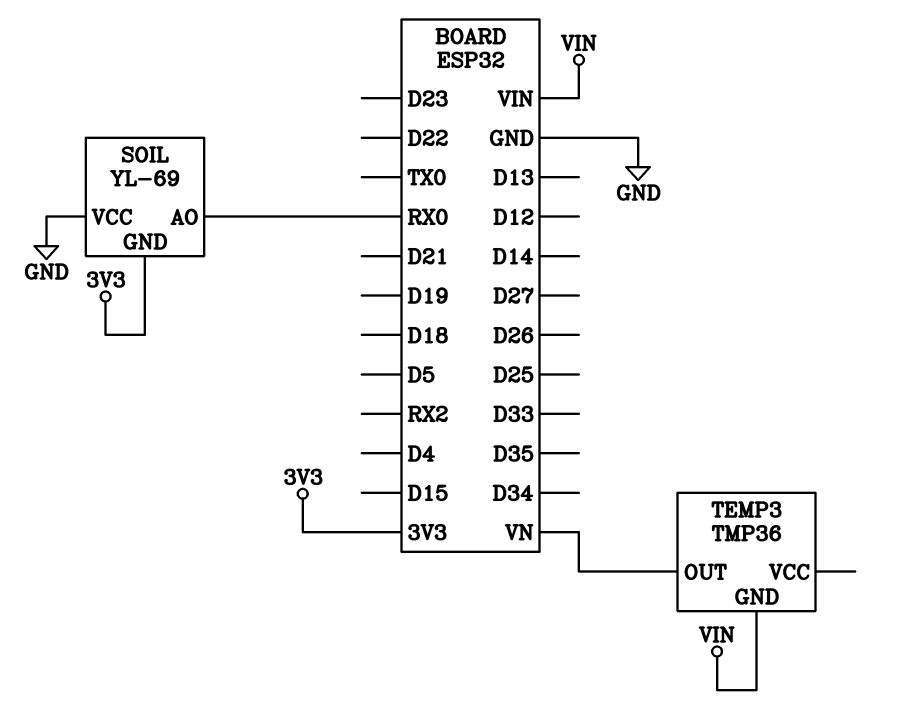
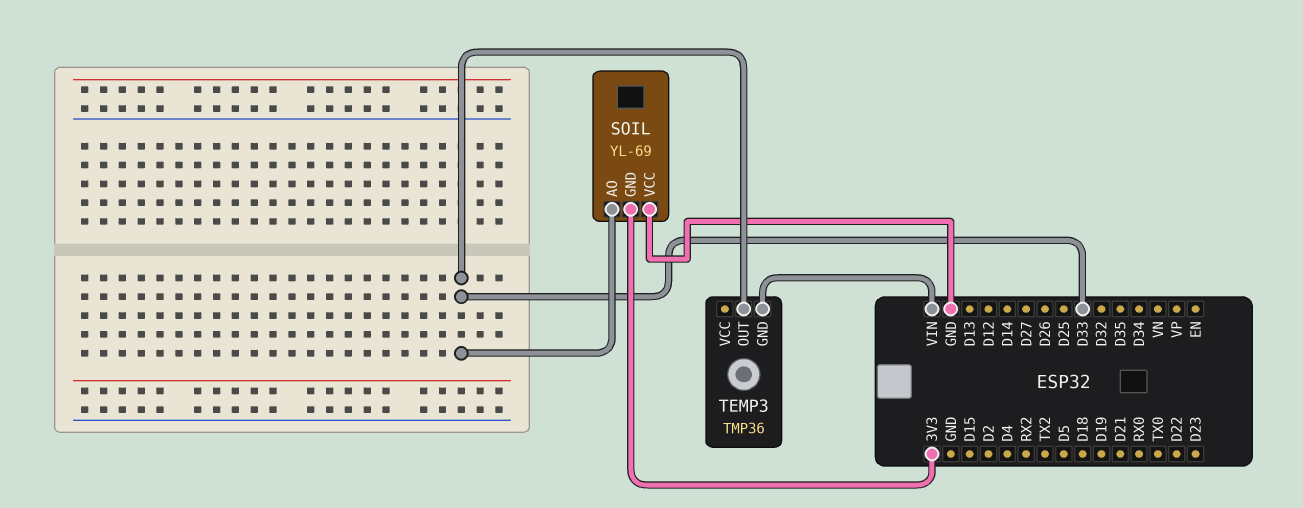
SOIL pin AO: RX0 -> D33
TEMP3 pin OUT: VN -> D33

